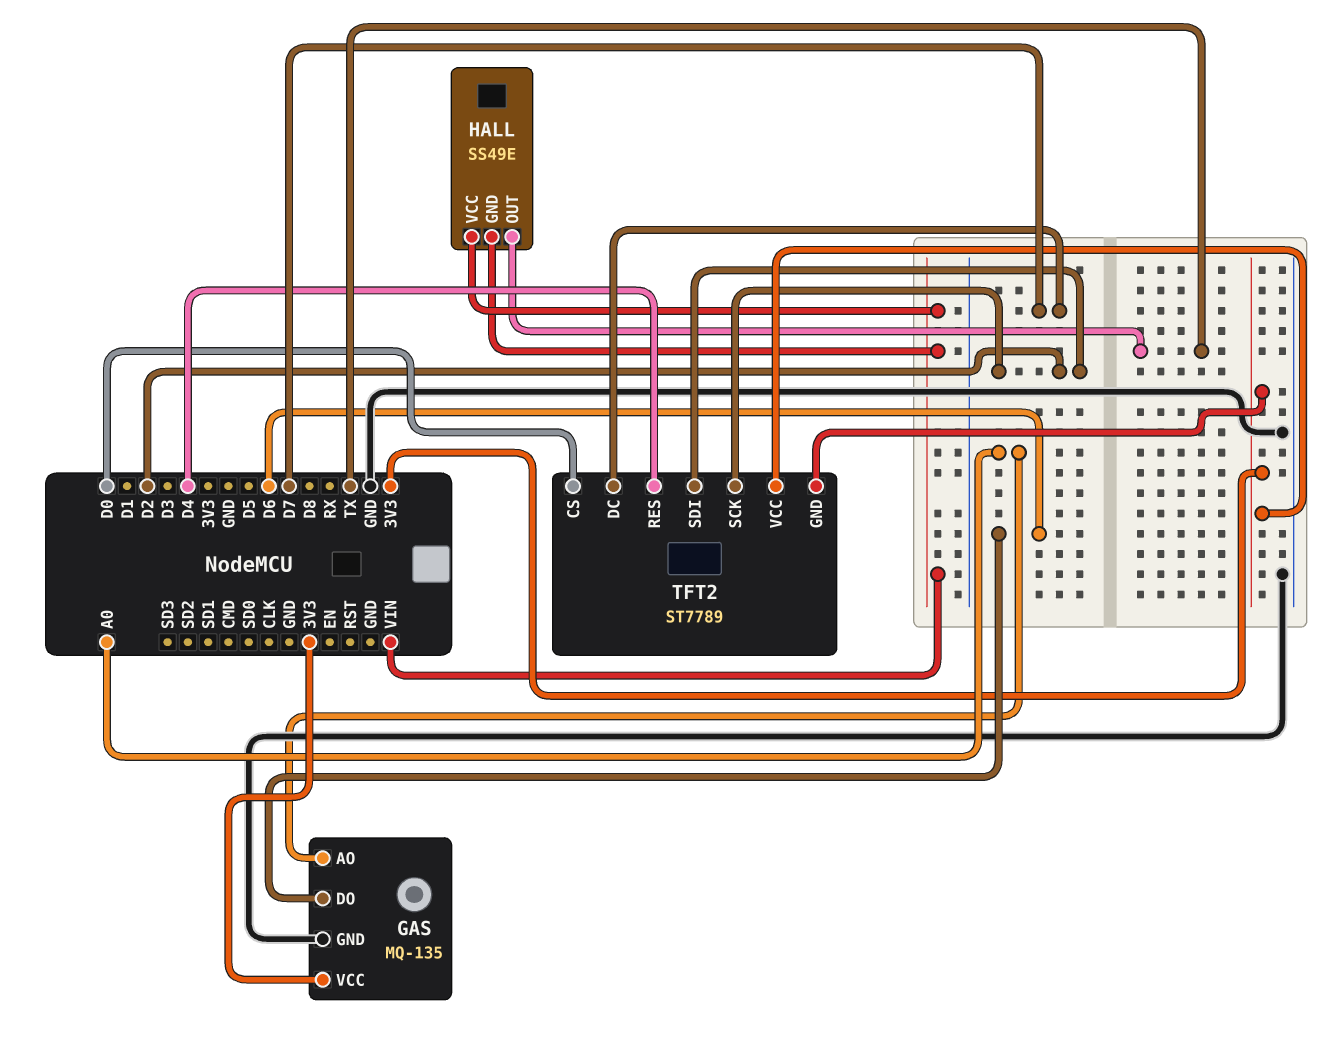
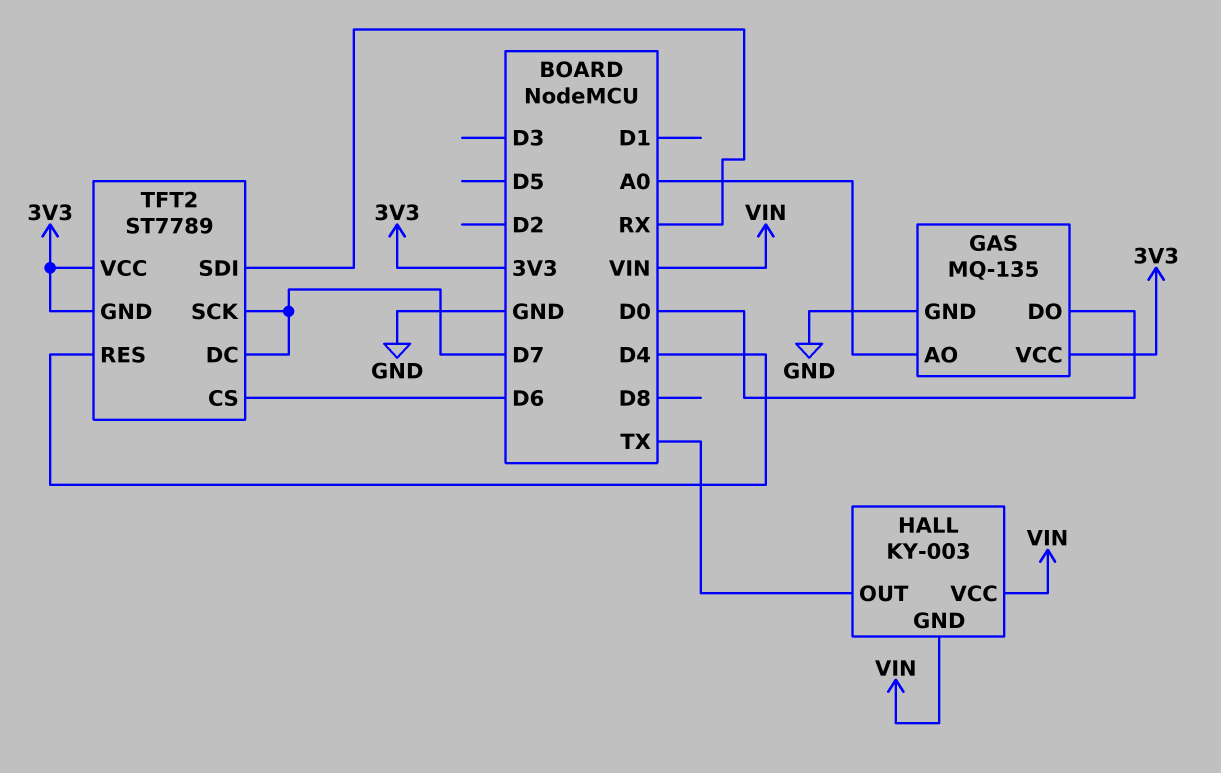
GAS pin DO: D6 -> D0
HALL: SS49E -> KY-003
TFT2 pin CS: D0 -> D6
TFT2 pin SCK: D2 -> D7
TFT2 pin SDI: D2 -> RX

